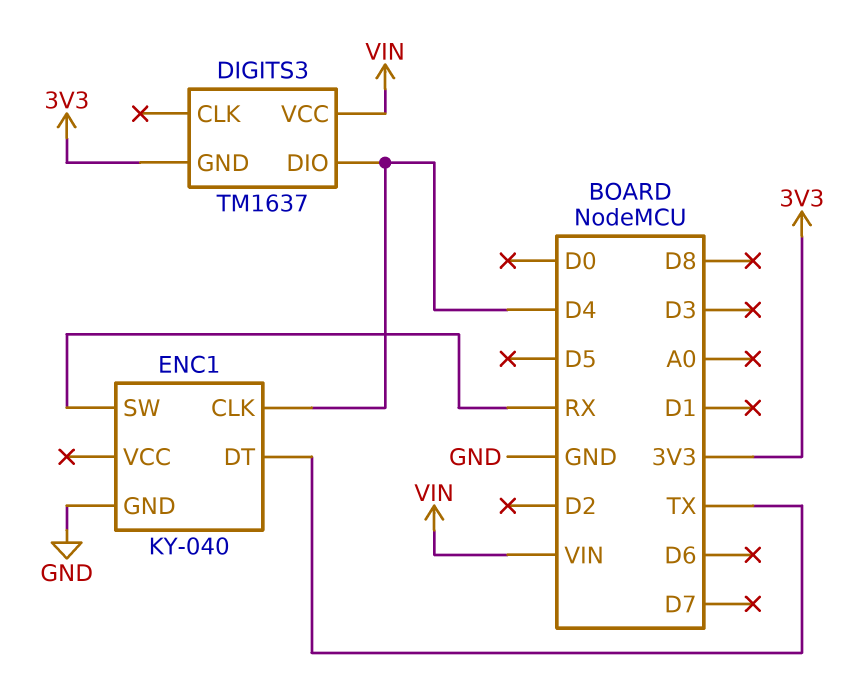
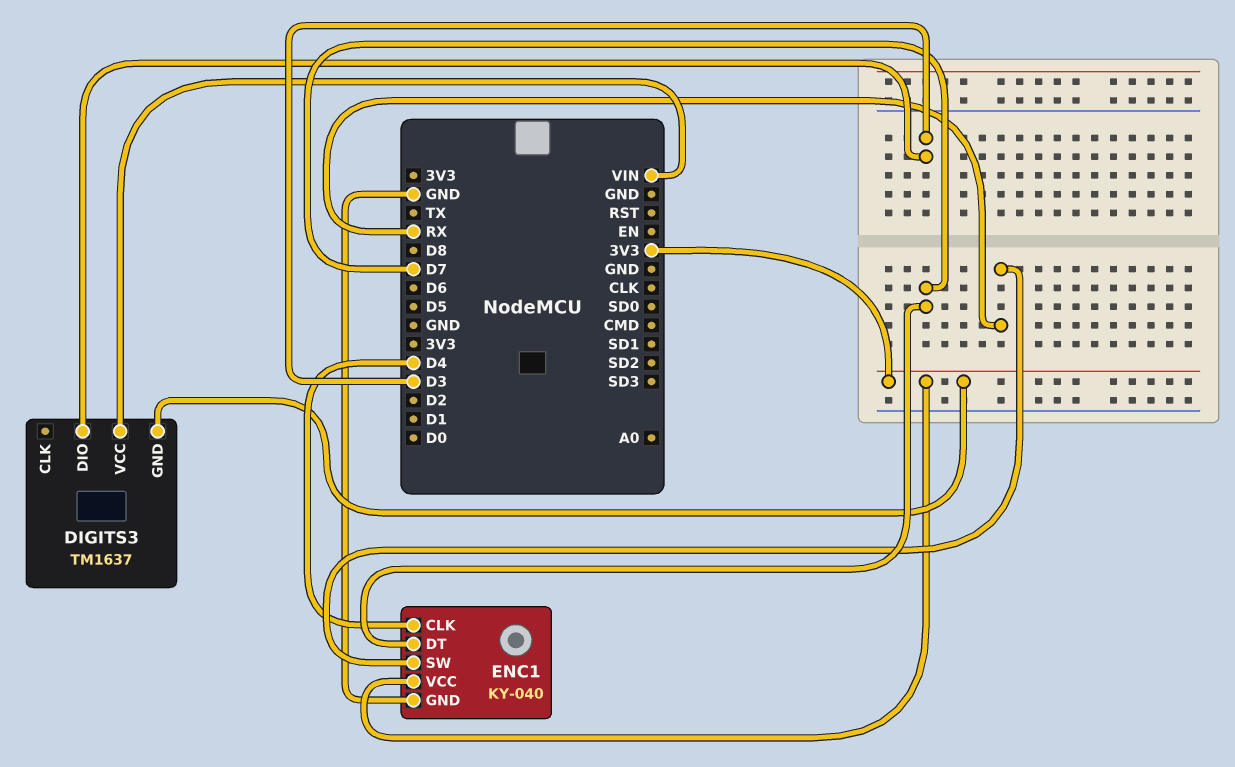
DIGITS3 pin DIO: D4 -> D3
ENC1 pin DT: TX -> D7
ENC1 pin VCC: none -> 3V3

